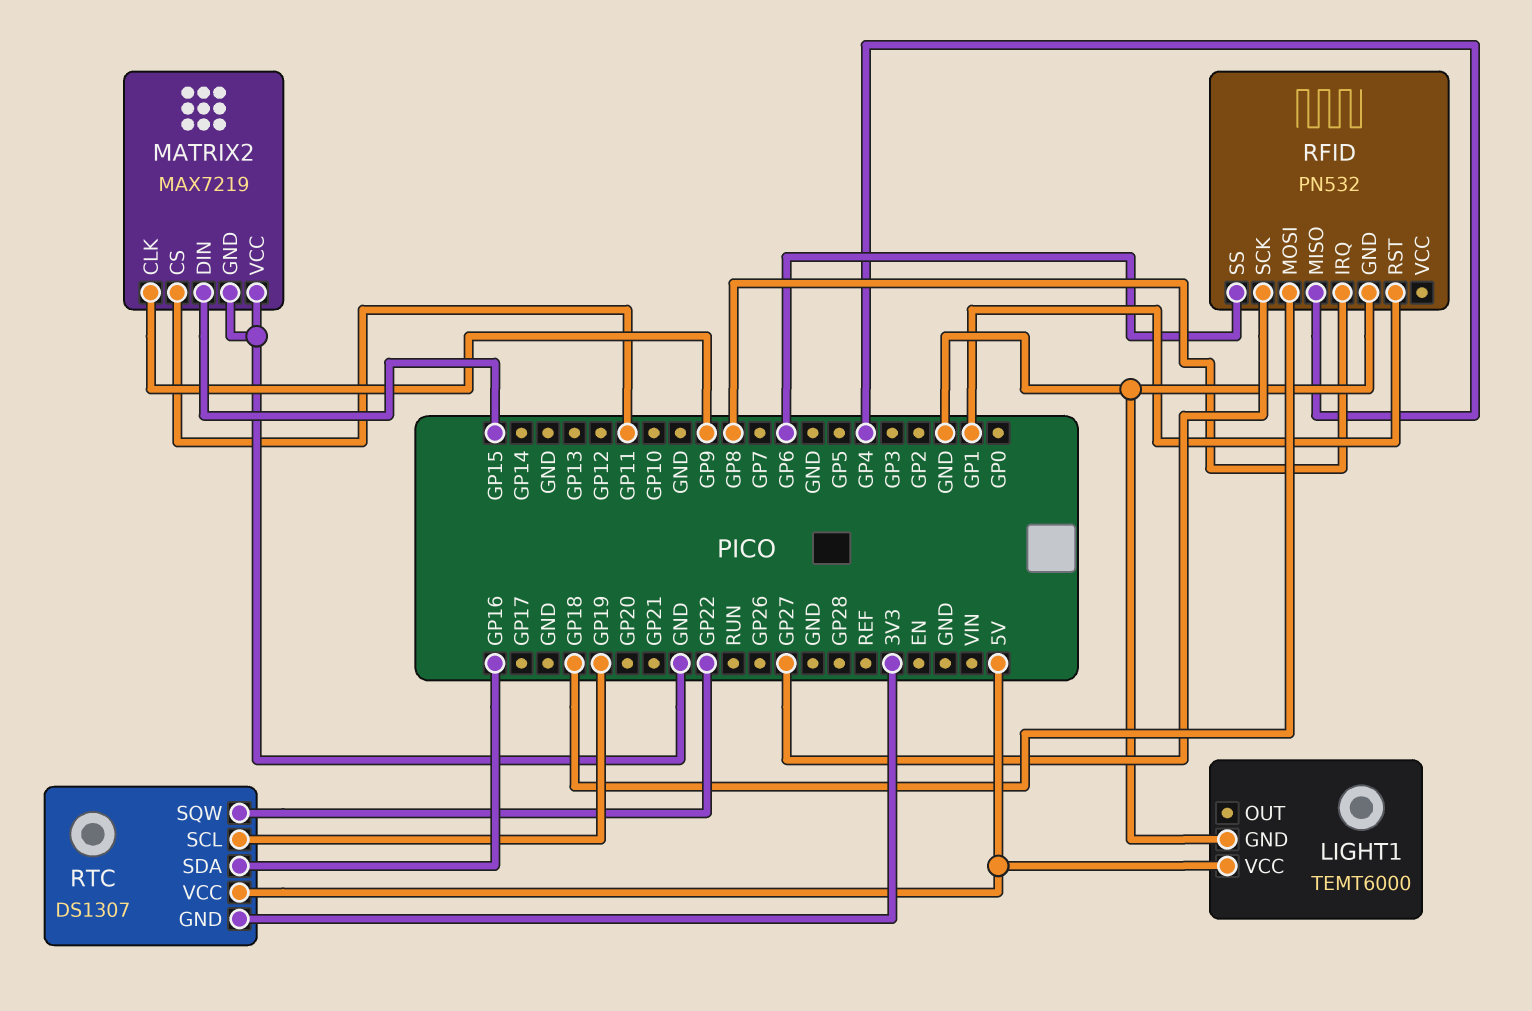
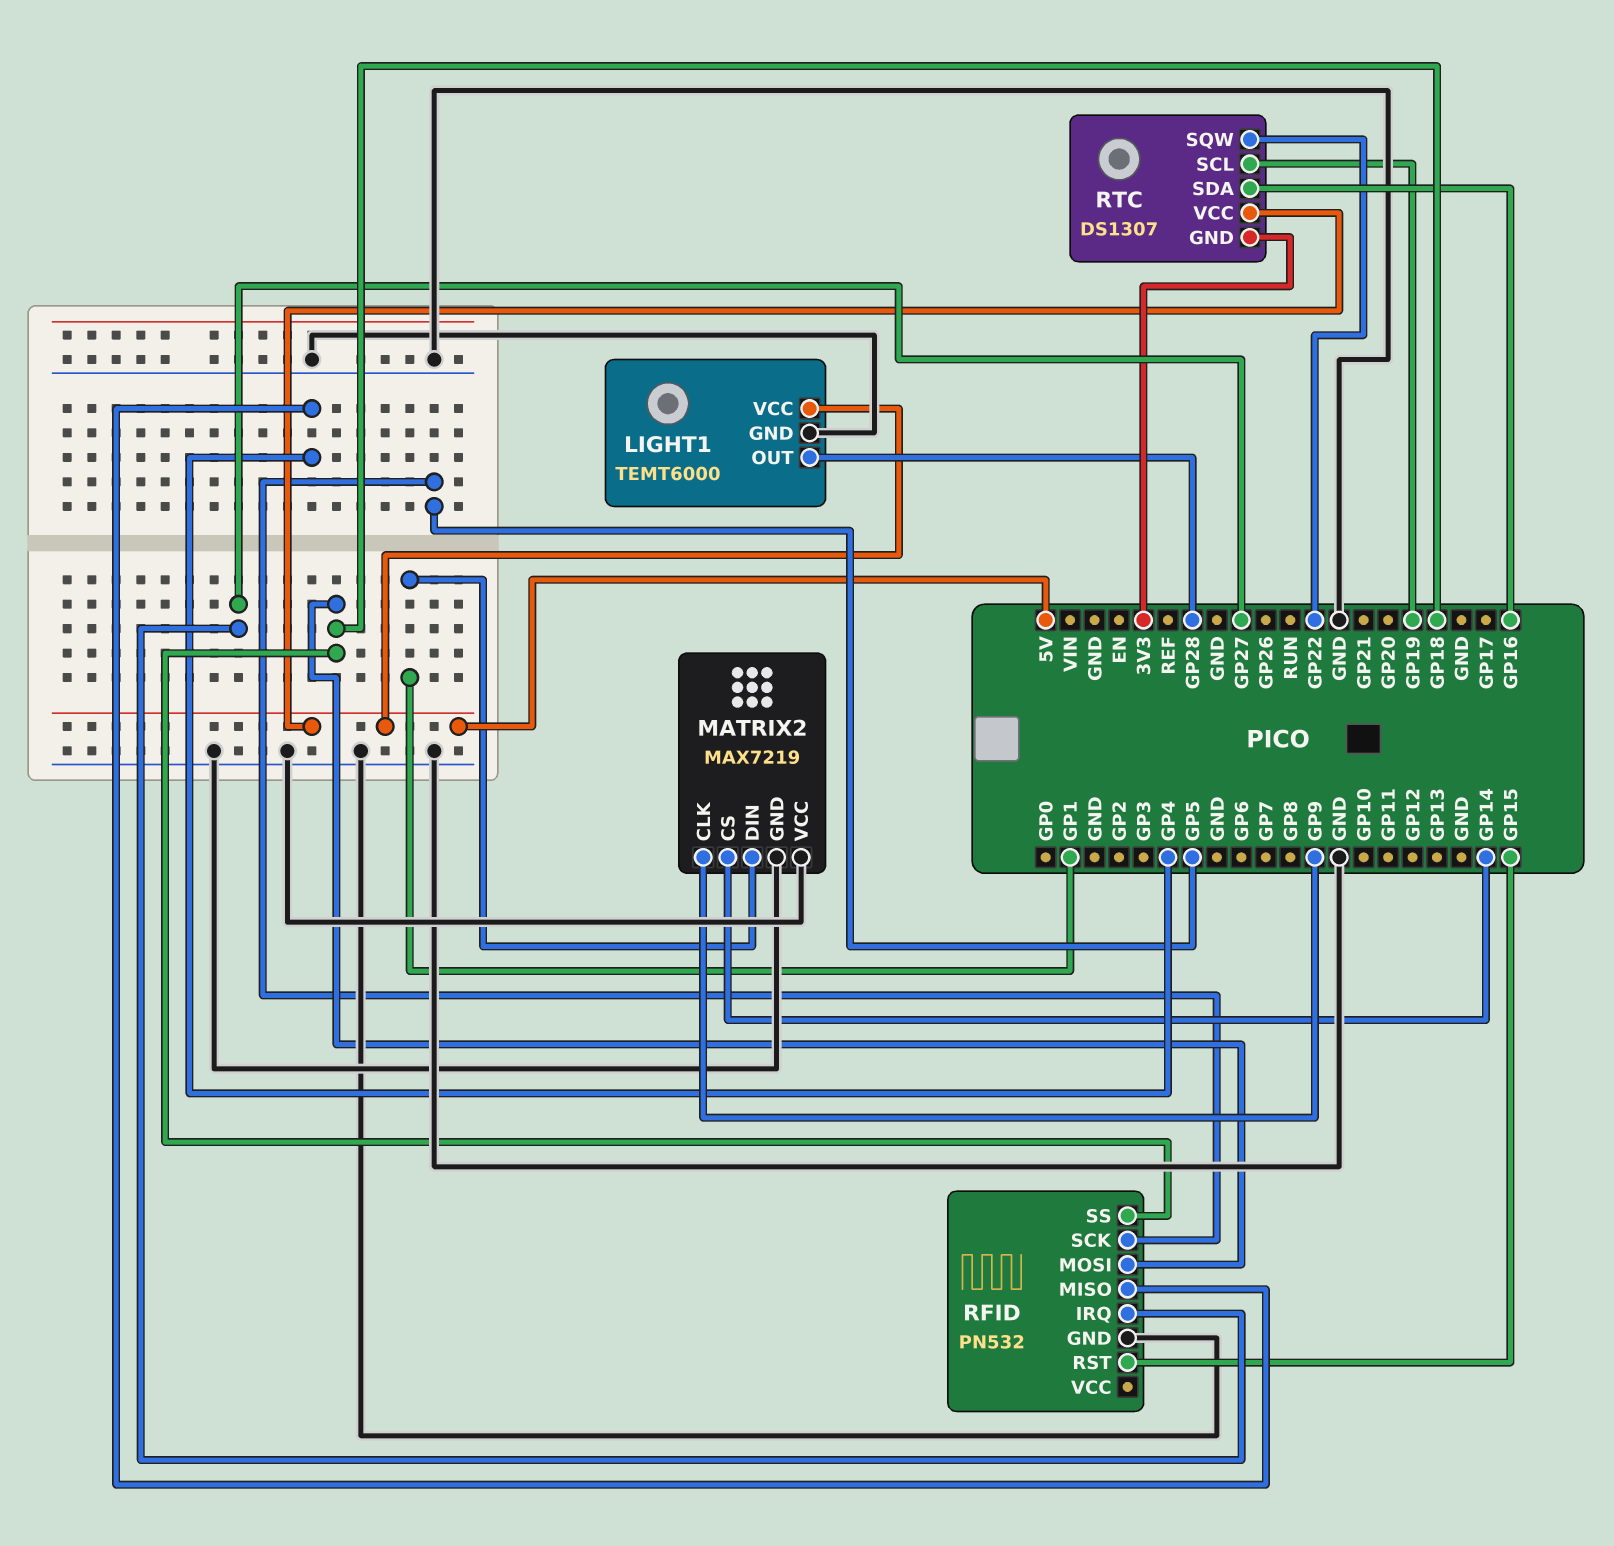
LIGHT1 pin OUT: none -> GP28
MATRIX2 pin CS: GP11 -> GP14
MATRIX2 pin DIN: GP15 -> GP1
RFID pin IRQ: GP8 -> GP27
RFID pin RST: GP1 -> GP15
RFID pin SCK: GP27 -> GP5
RFID pin SS: GP6 -> GP18

